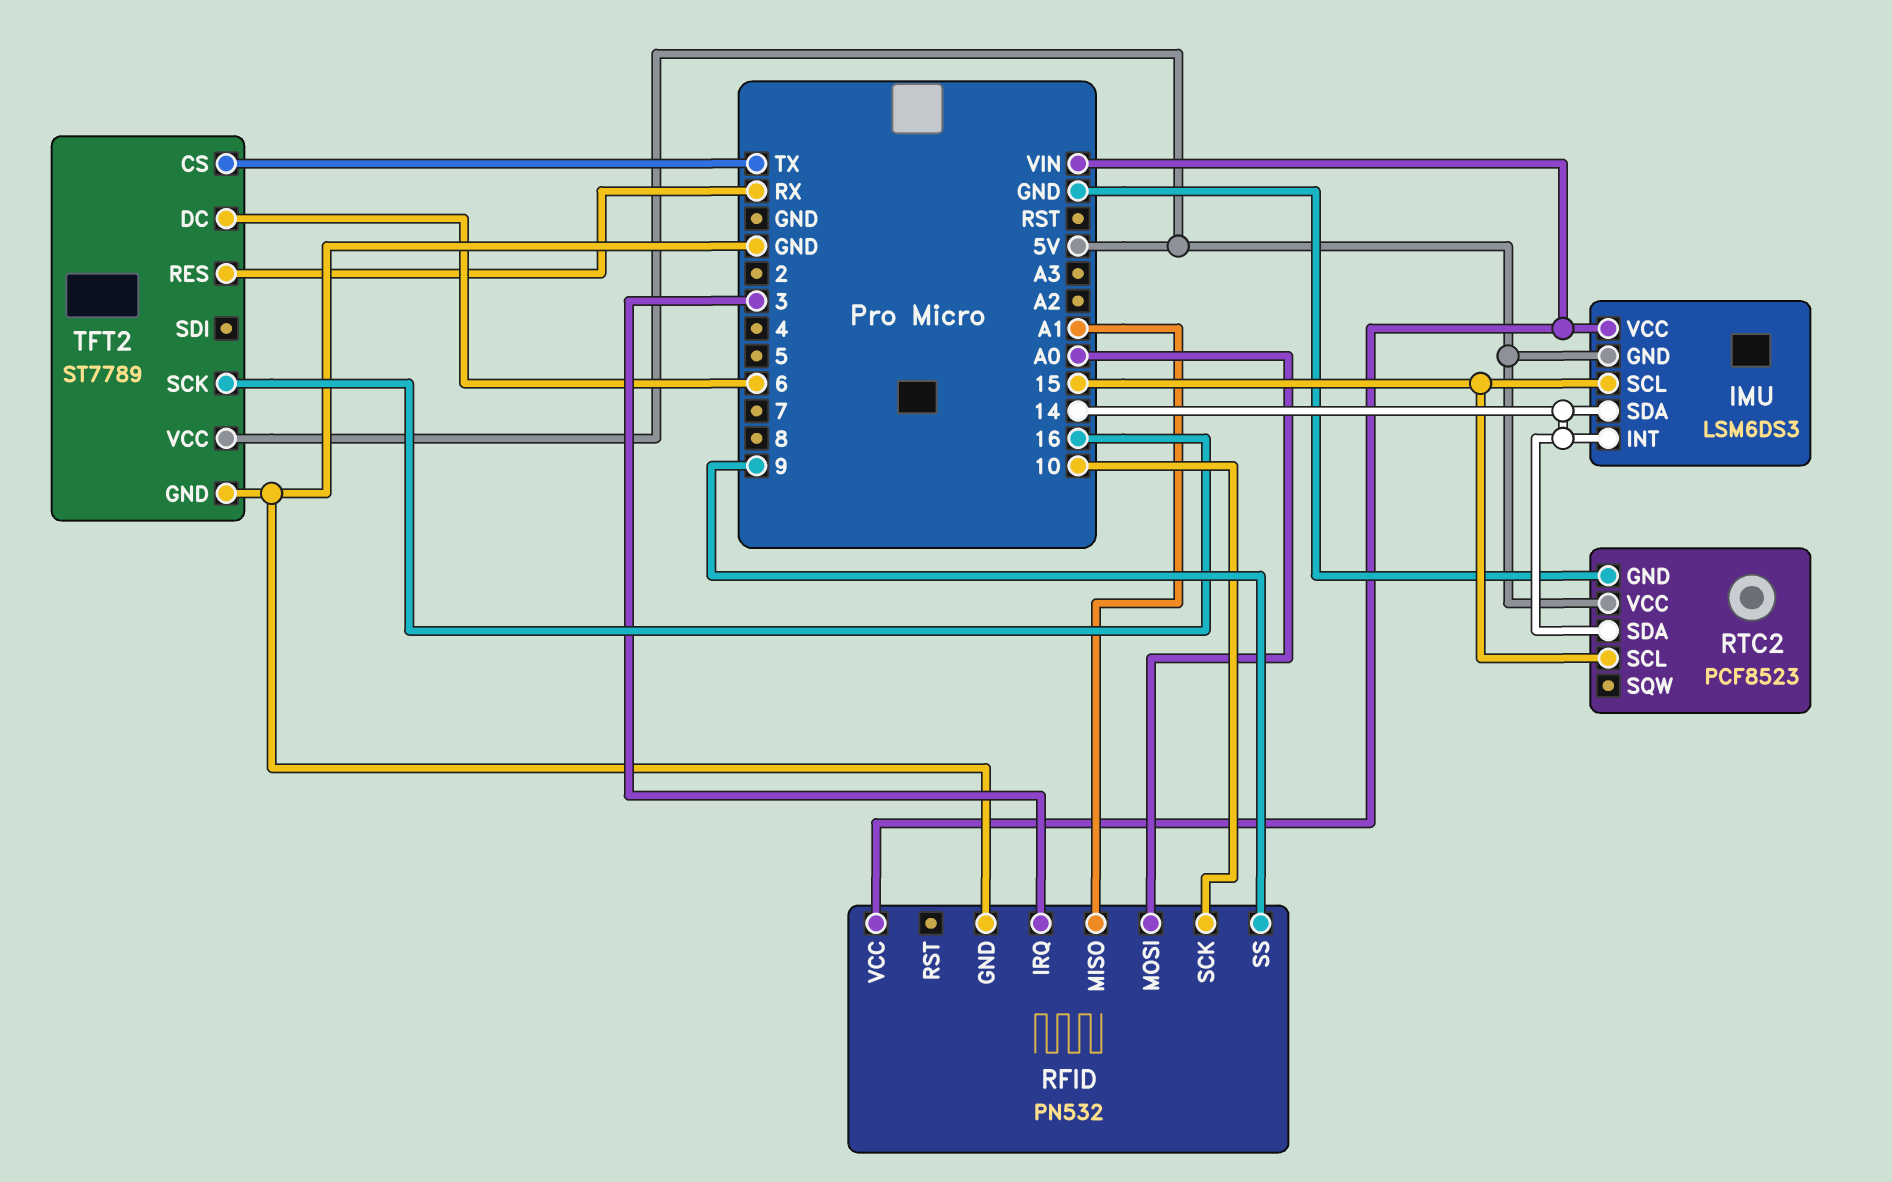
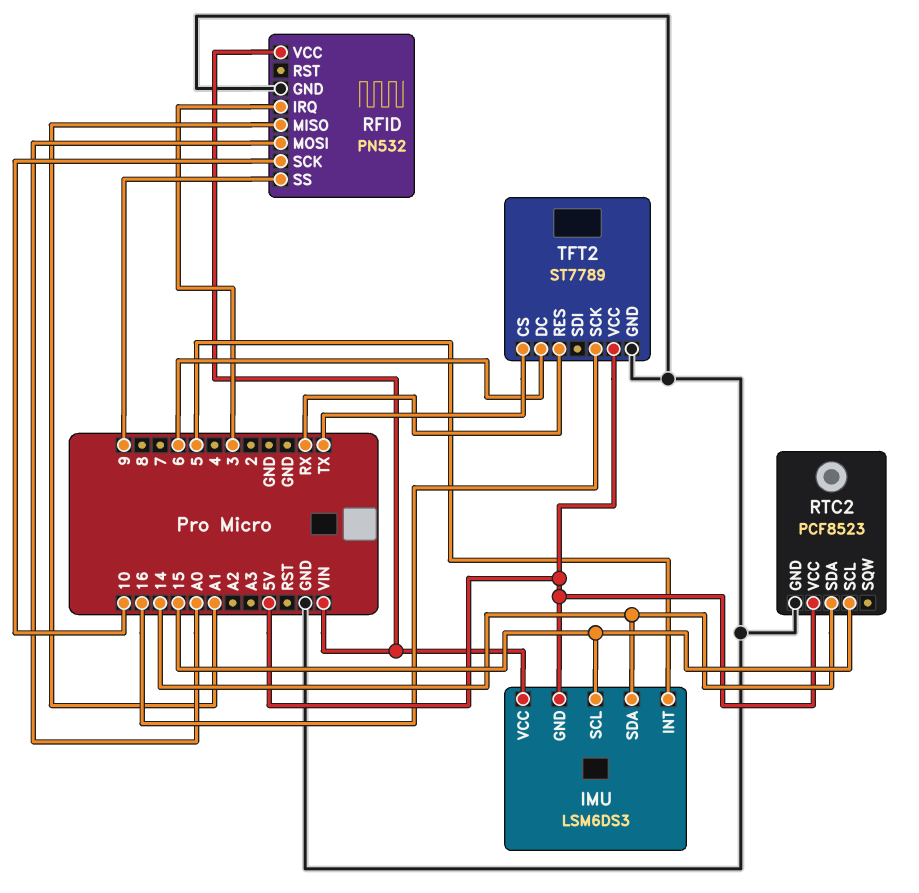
IMU pin INT: 14 -> 5

